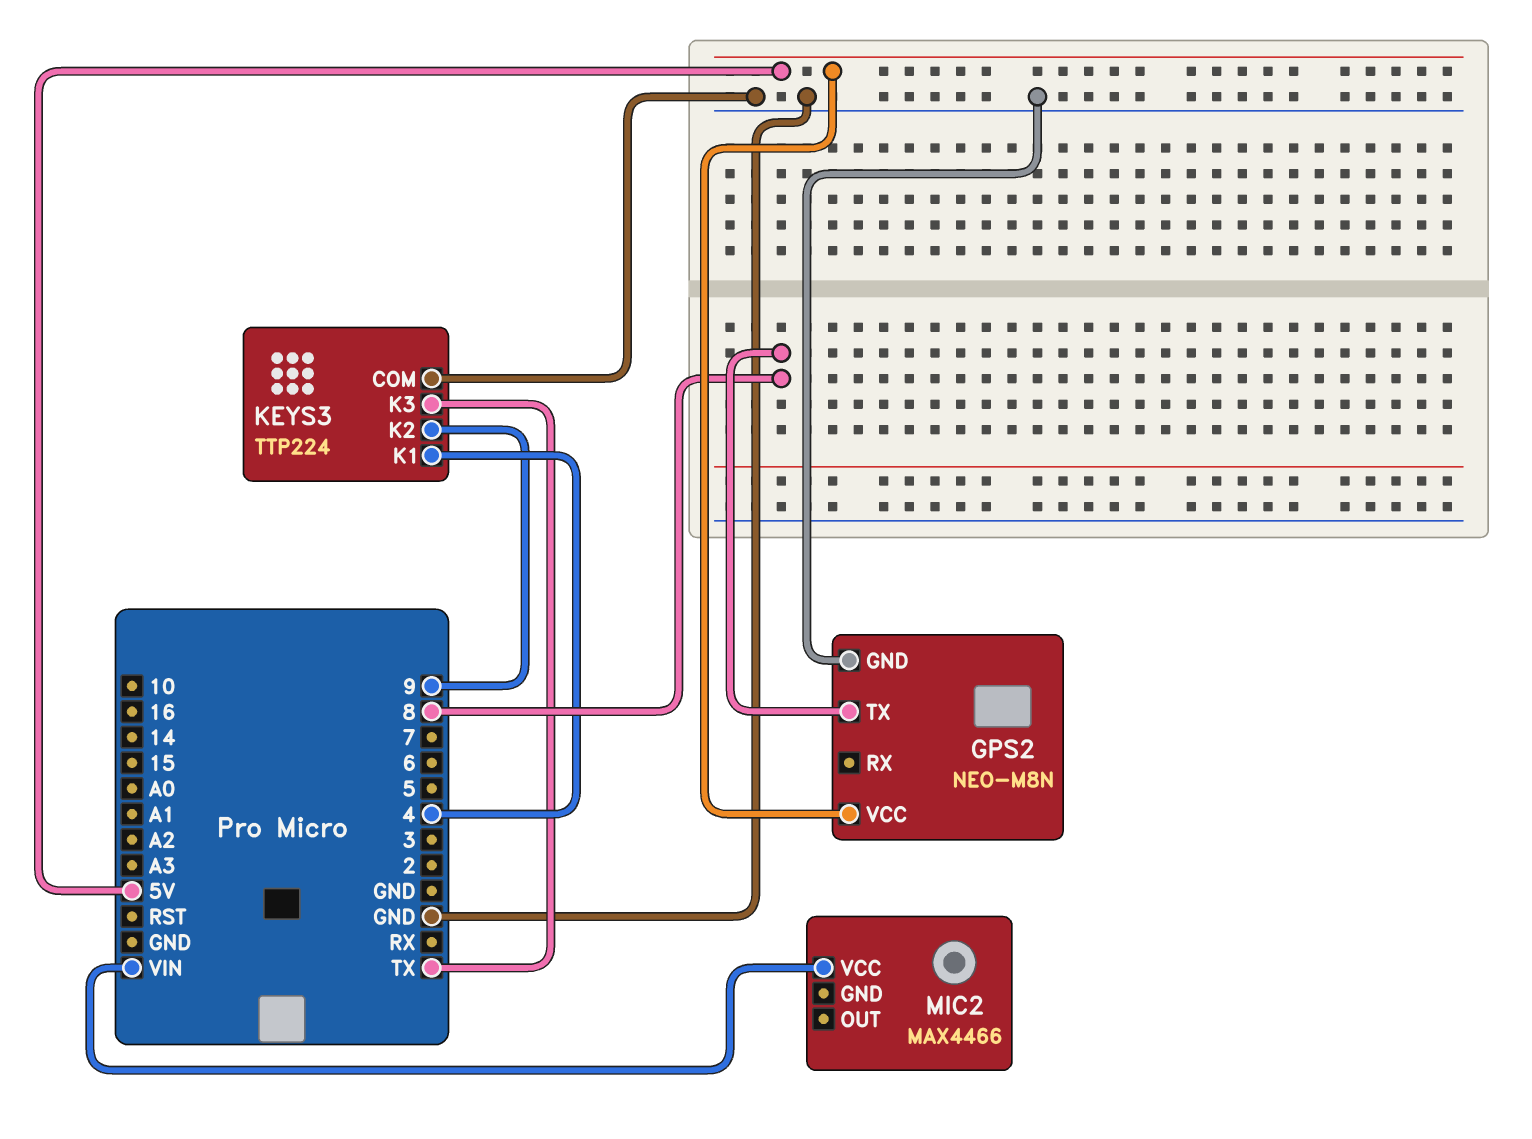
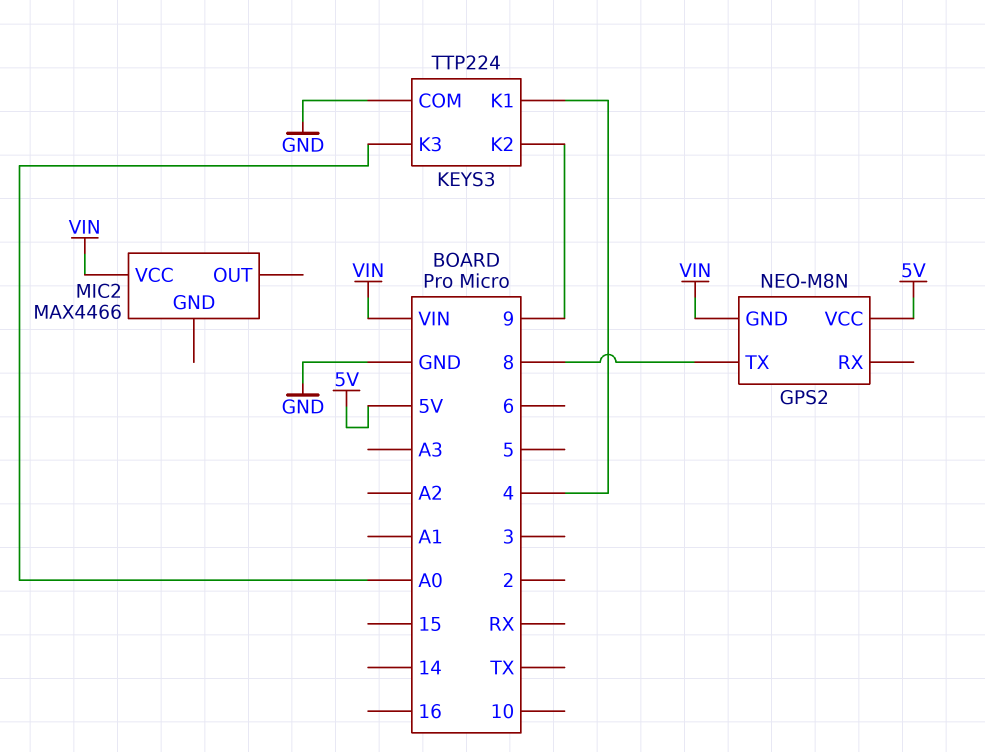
GPS2 pin GND: GND -> VIN
KEYS3 pin K3: TX -> A0

